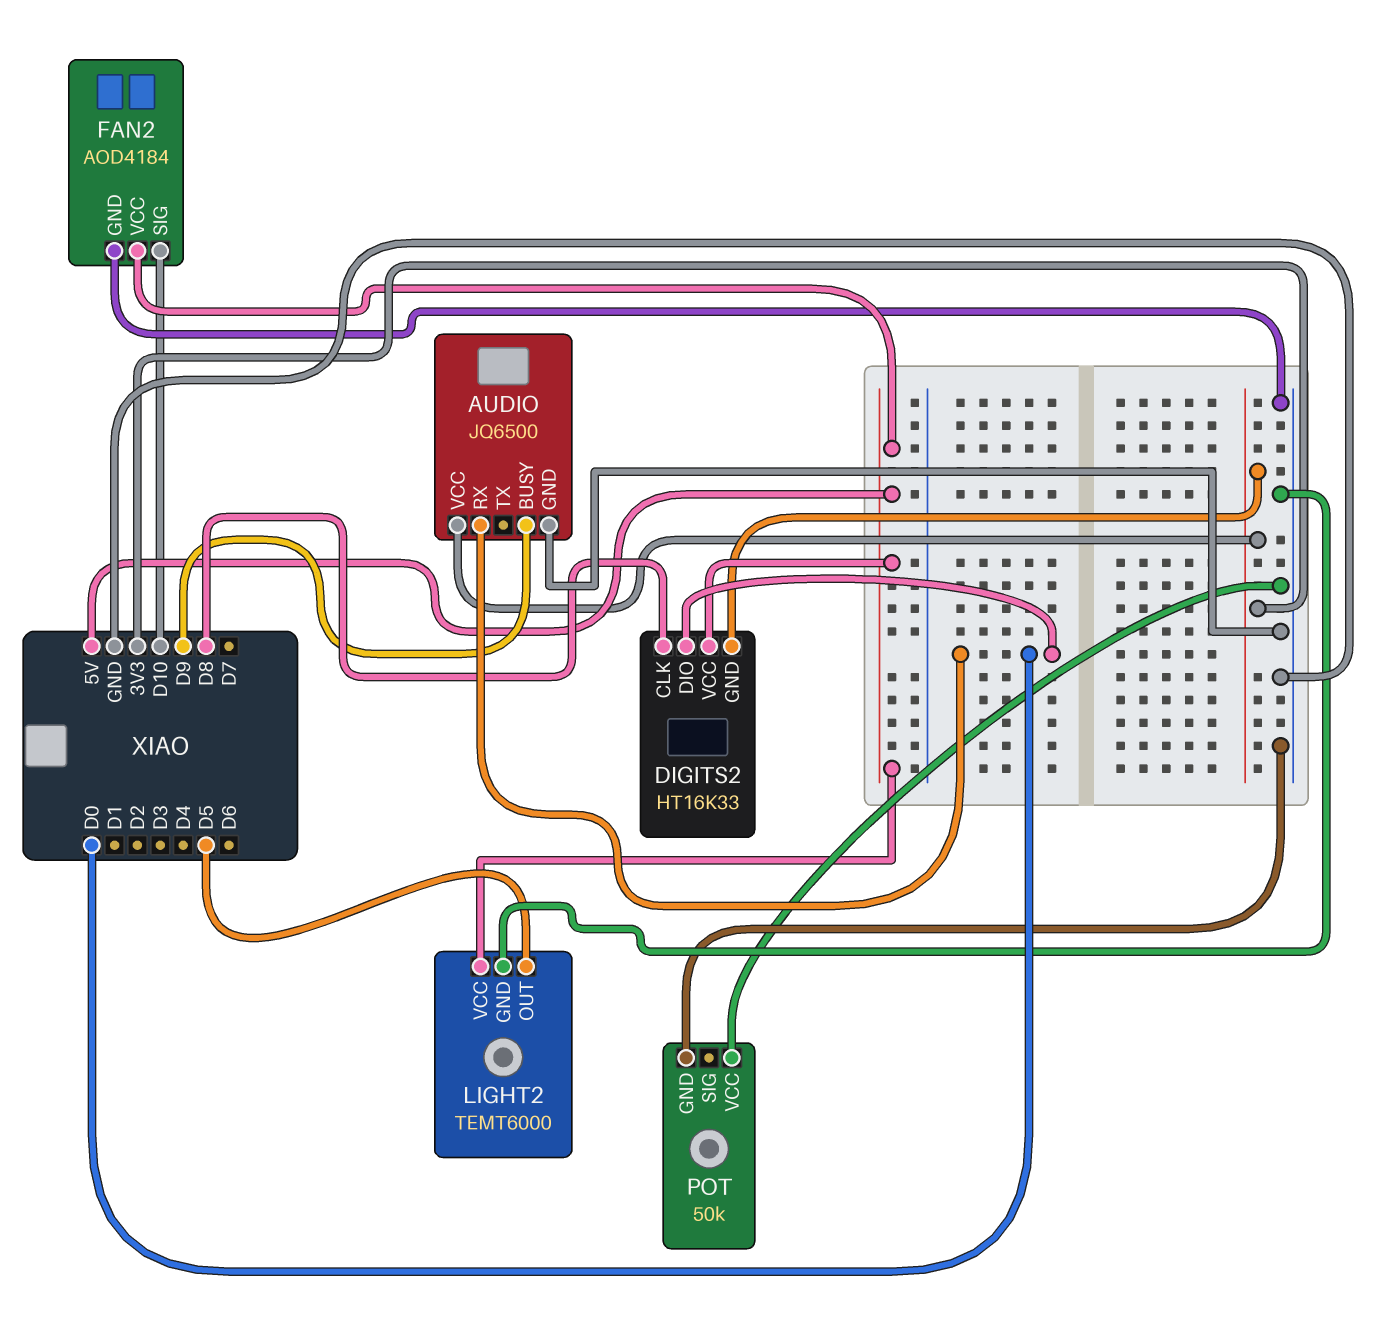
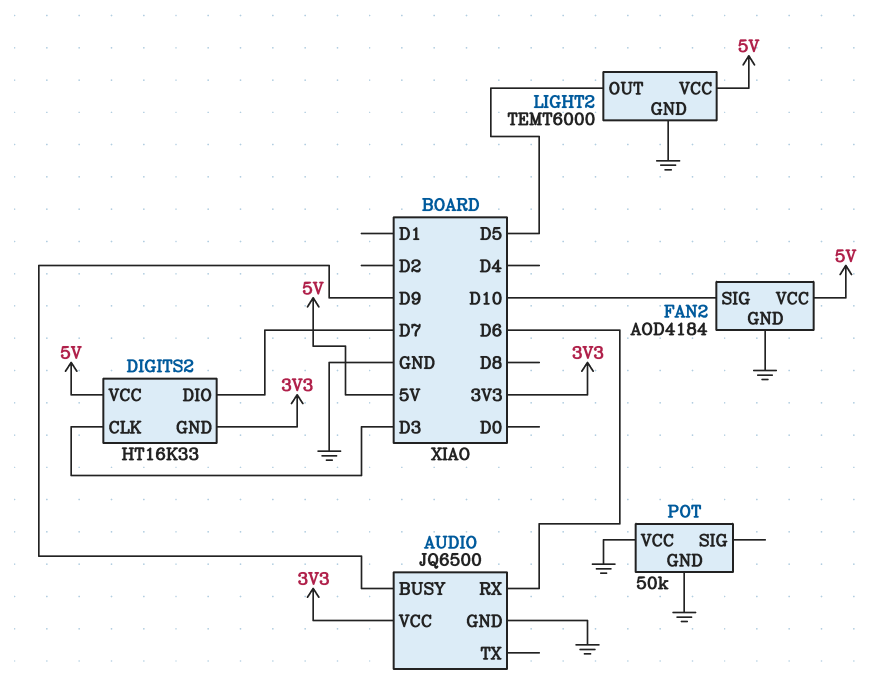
AUDIO pin RX: D0 -> D6
DIGITS2 pin CLK: D8 -> D3
DIGITS2 pin DIO: D0 -> D7

